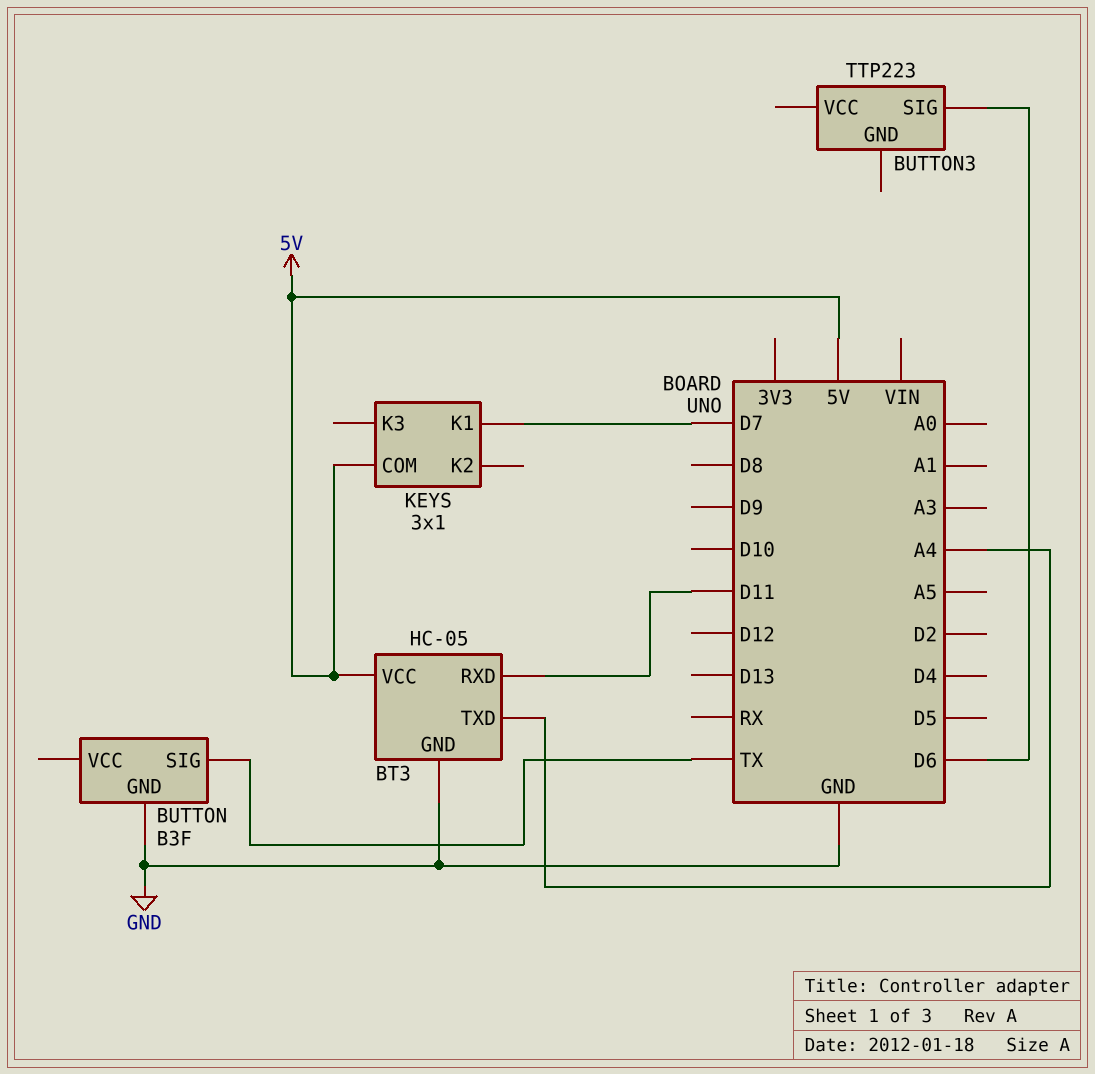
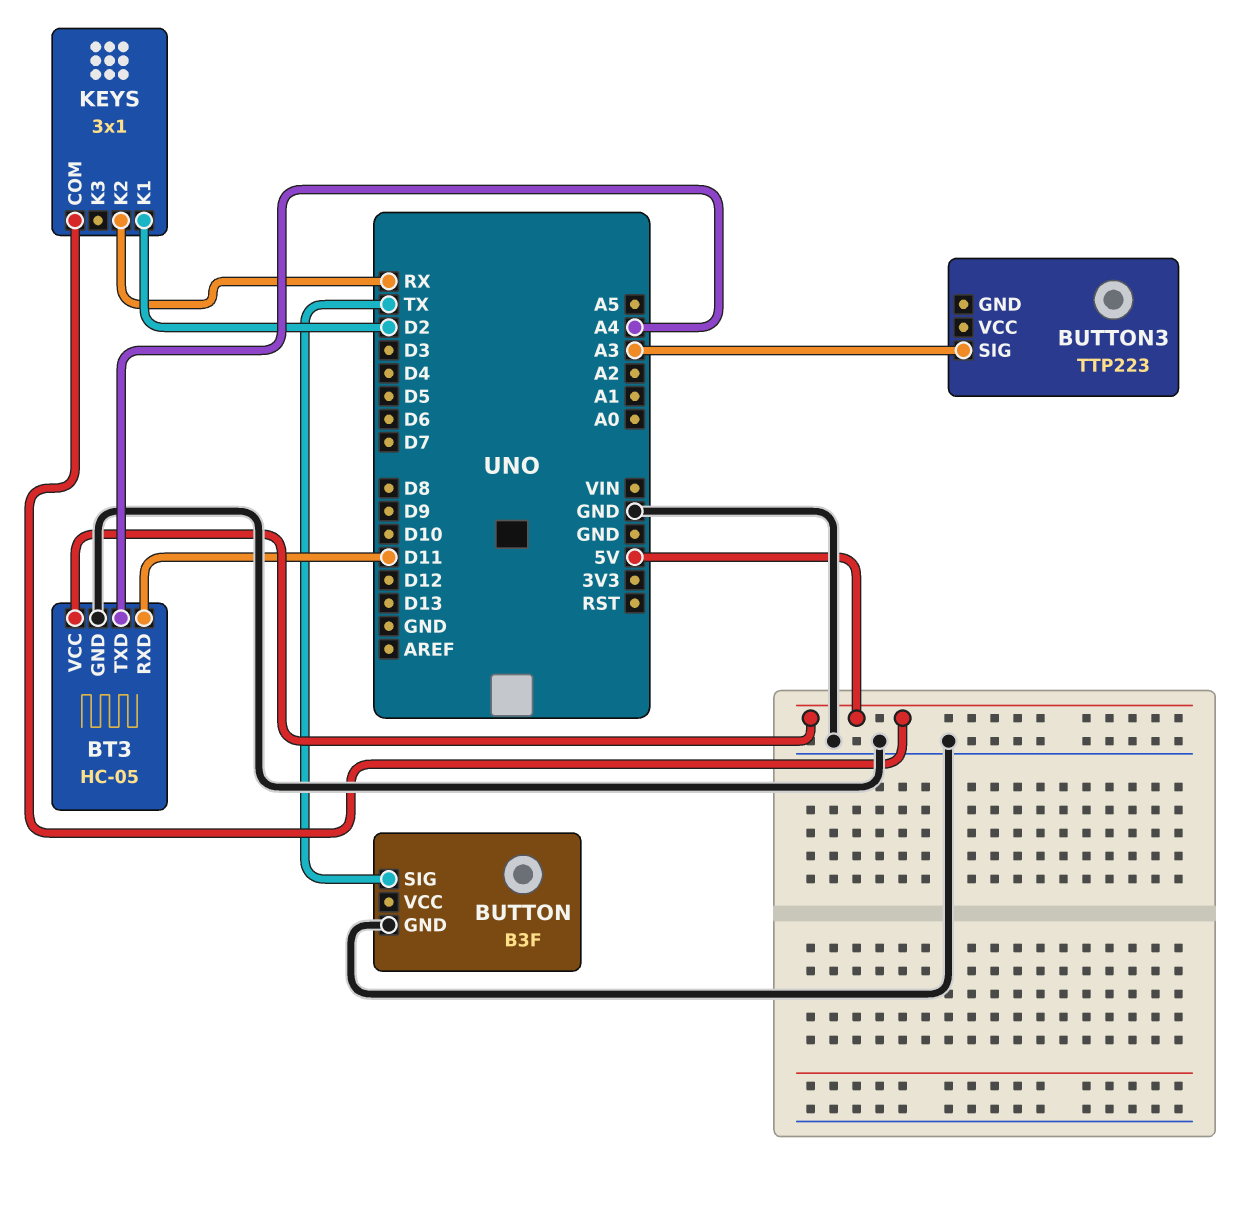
BUTTON3 pin SIG: D6 -> A3
KEYS pin K1: D7 -> D2
KEYS pin K2: none -> RX

